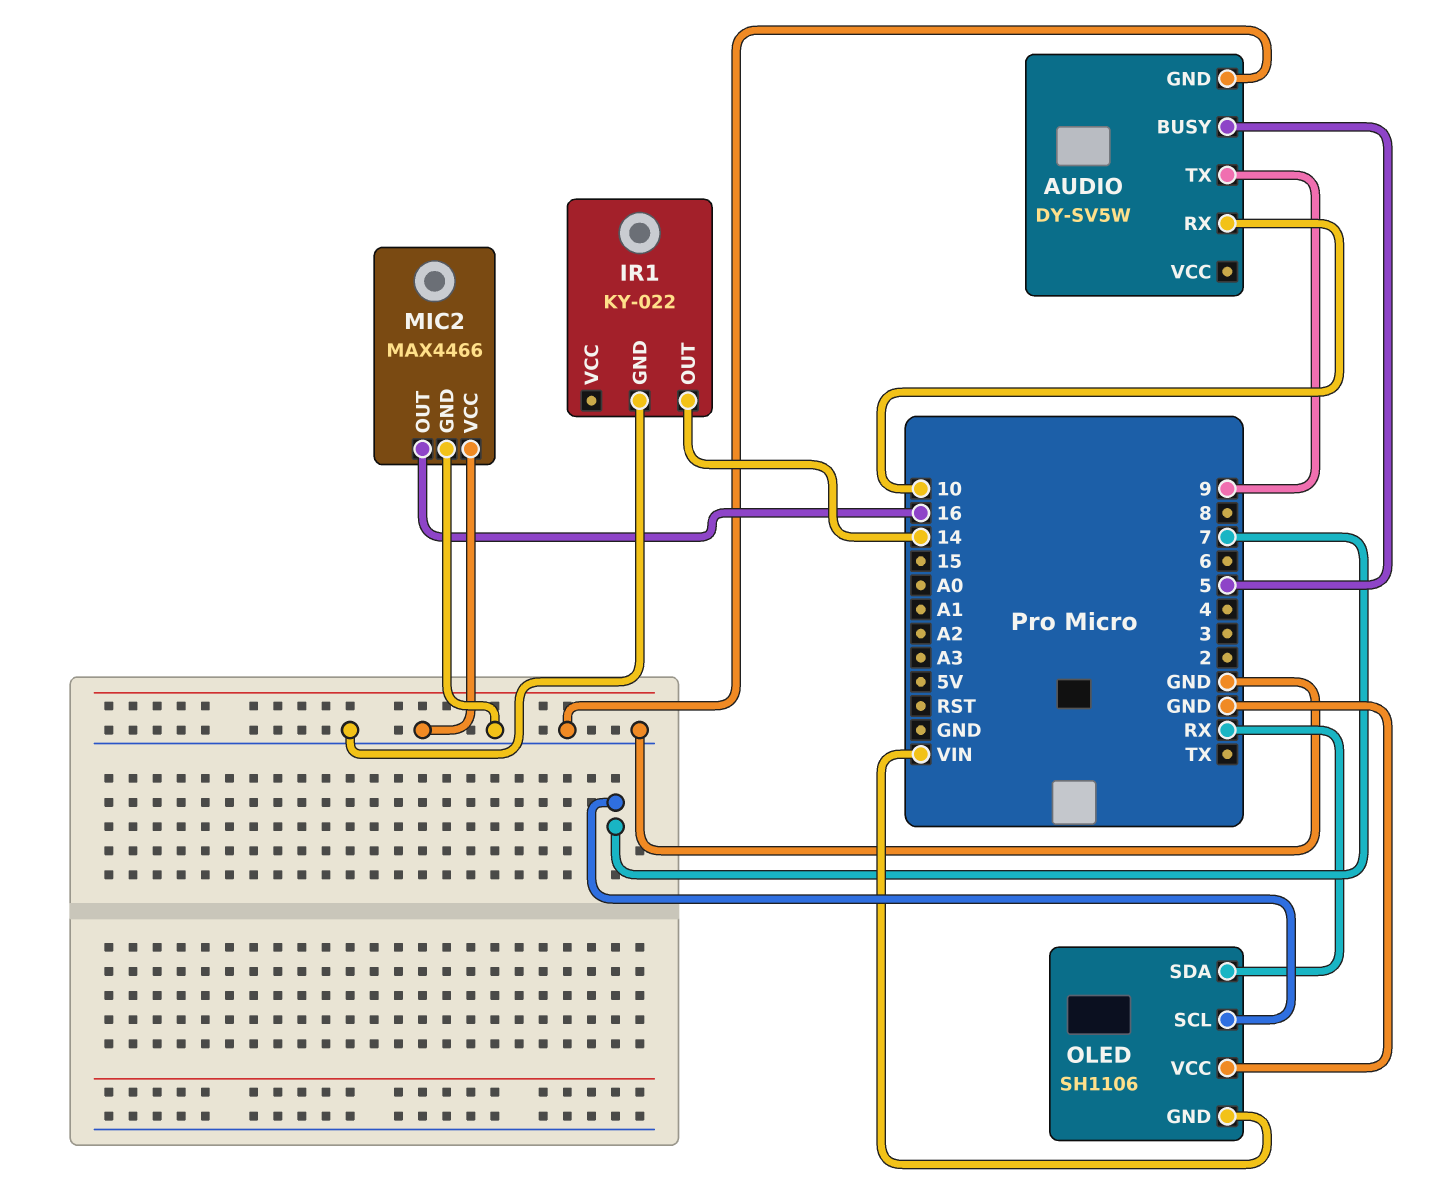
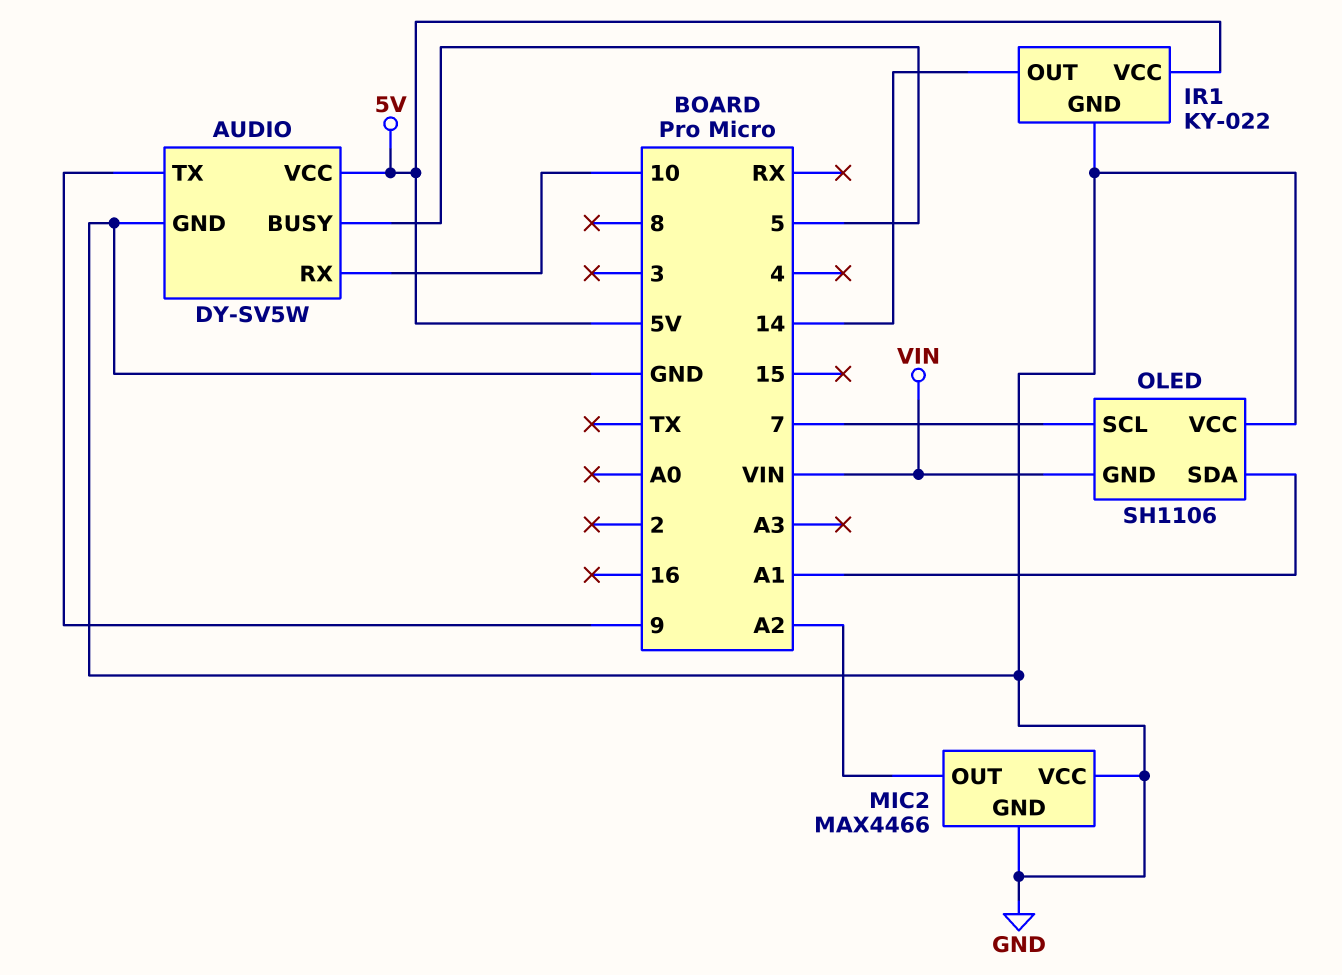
AUDIO pin VCC: none -> 5V
IR1 pin VCC: none -> 5V
MIC2 pin OUT: 16 -> A2
OLED pin SDA: RX -> A1

